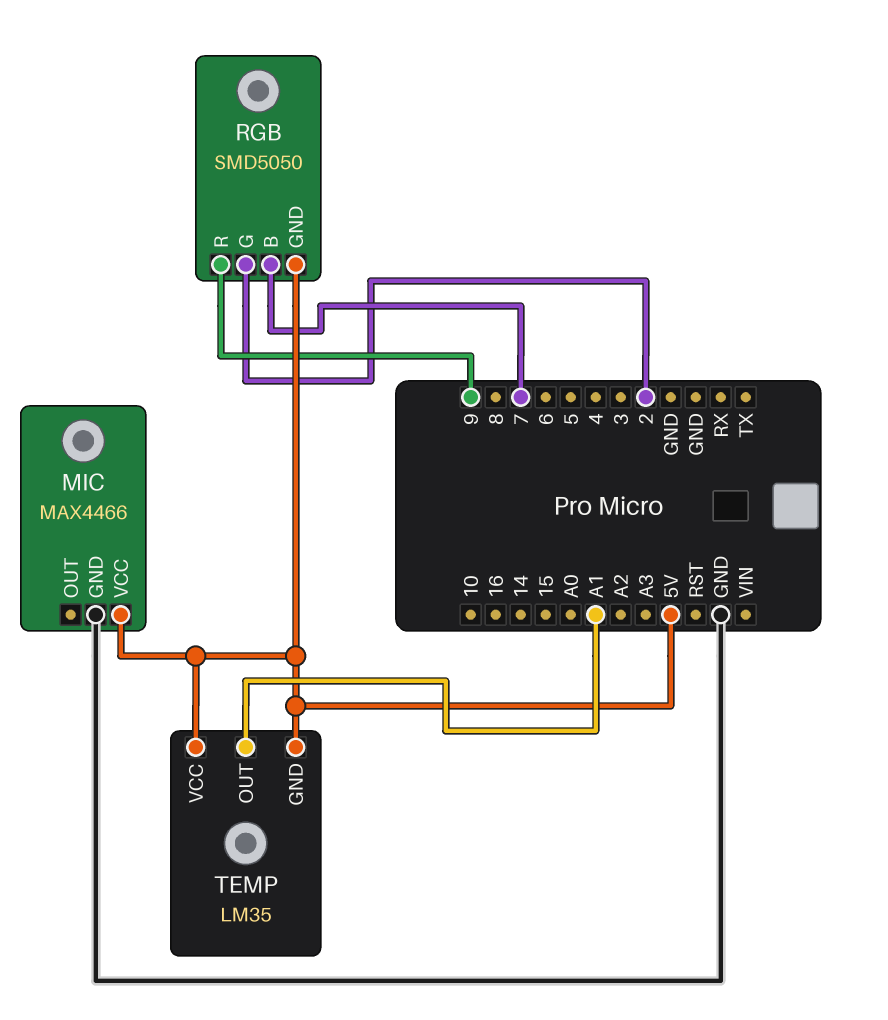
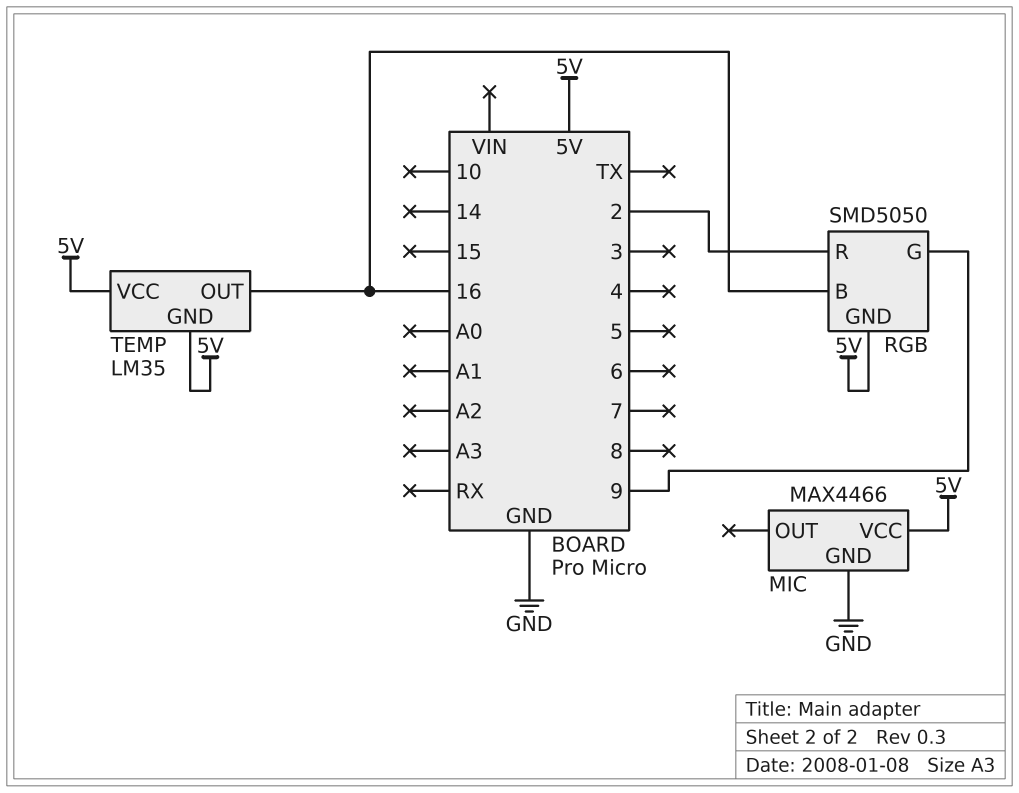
RGB pin B: 7 -> 16
RGB pin G: 2 -> 9
RGB pin R: 9 -> 2
TEMP pin OUT: A1 -> 16

